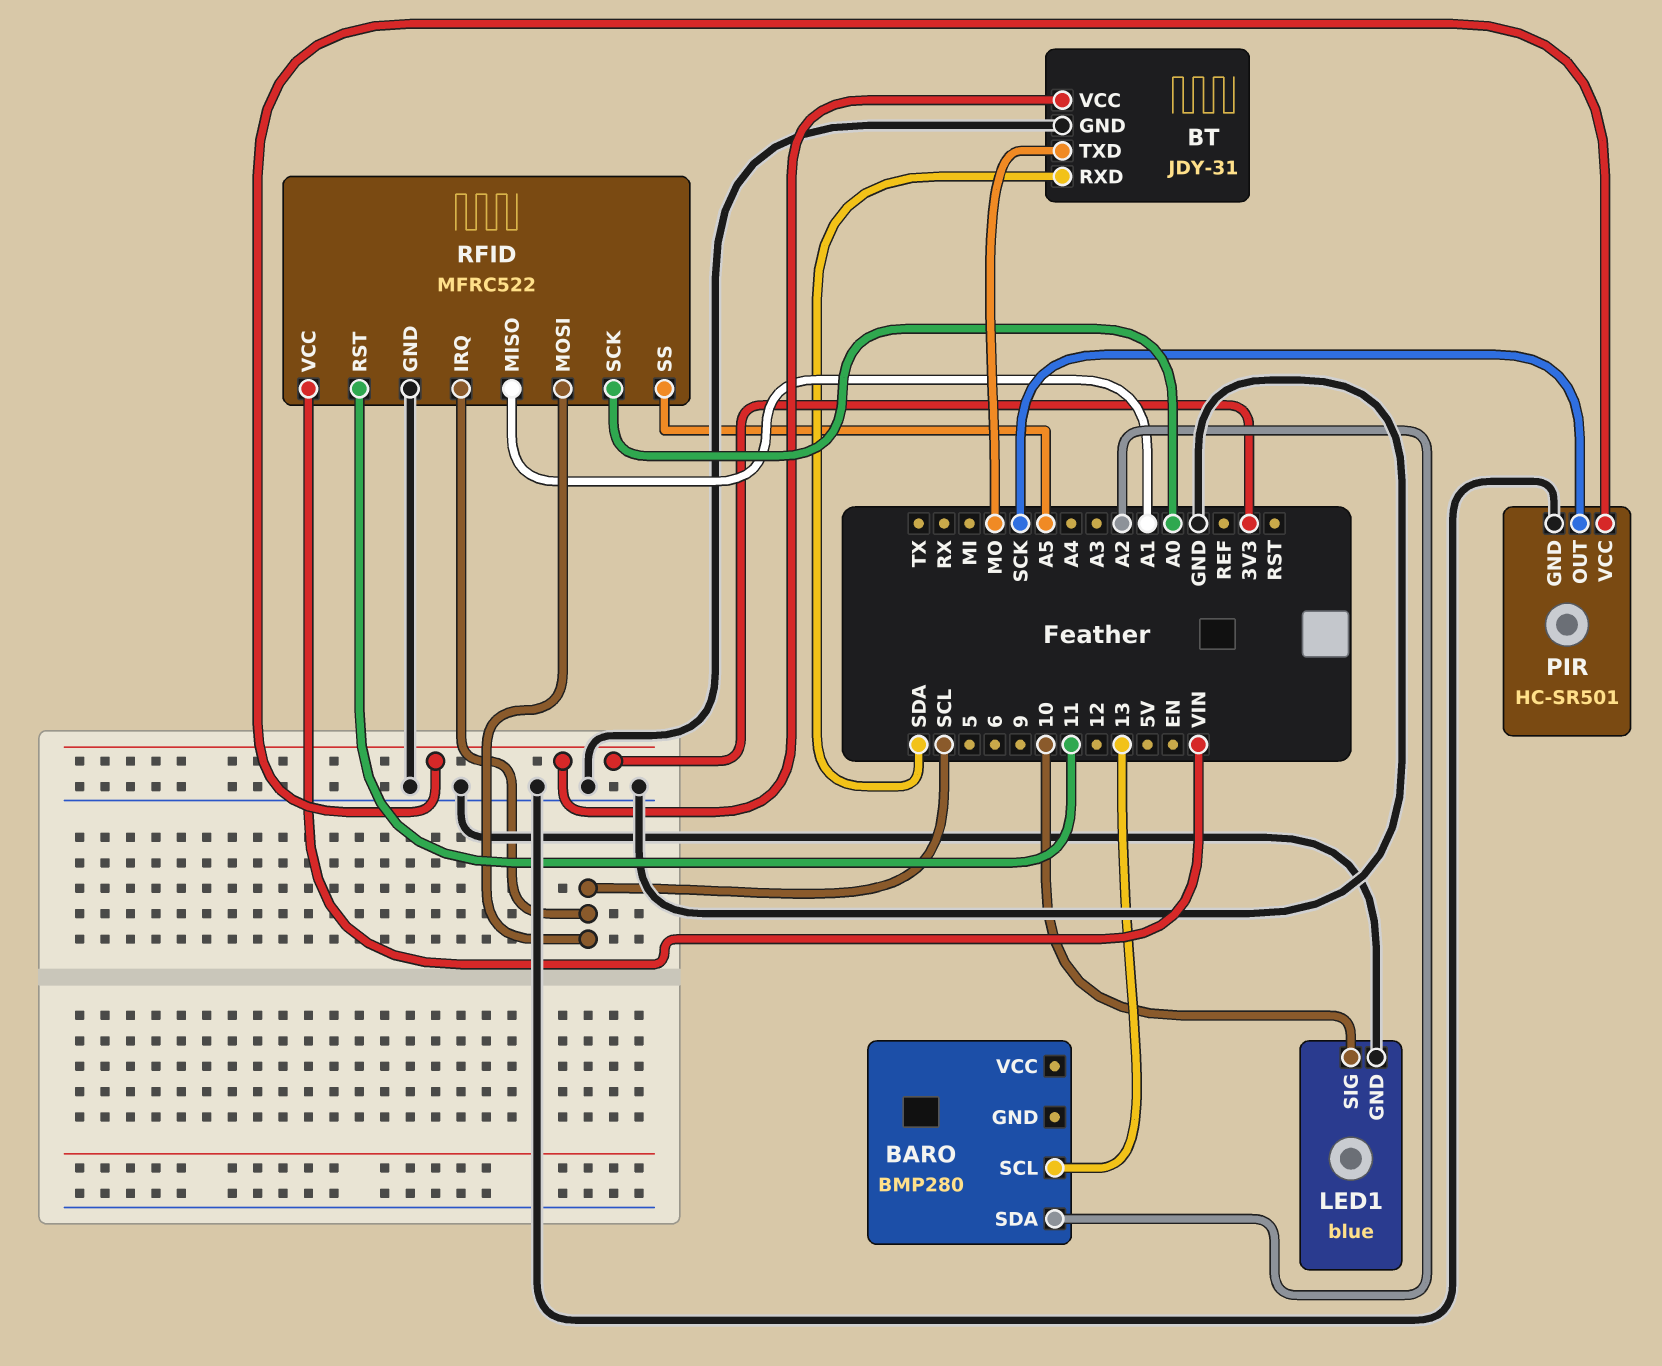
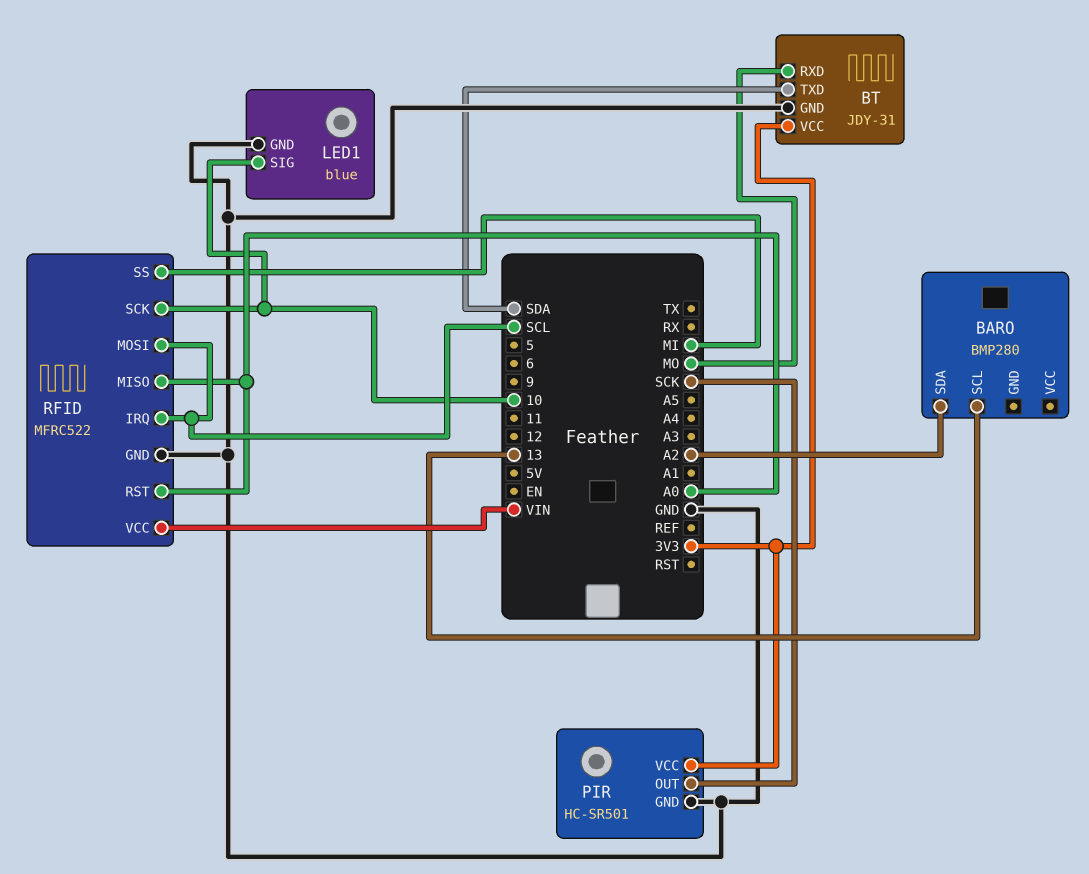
BT pin RXD: SDA -> MO
BT pin TXD: MO -> SDA
RFID pin MISO: A1 -> A0
RFID pin RST: 11 -> A0
RFID pin SCK: A0 -> 10
RFID pin SS: A5 -> MI

